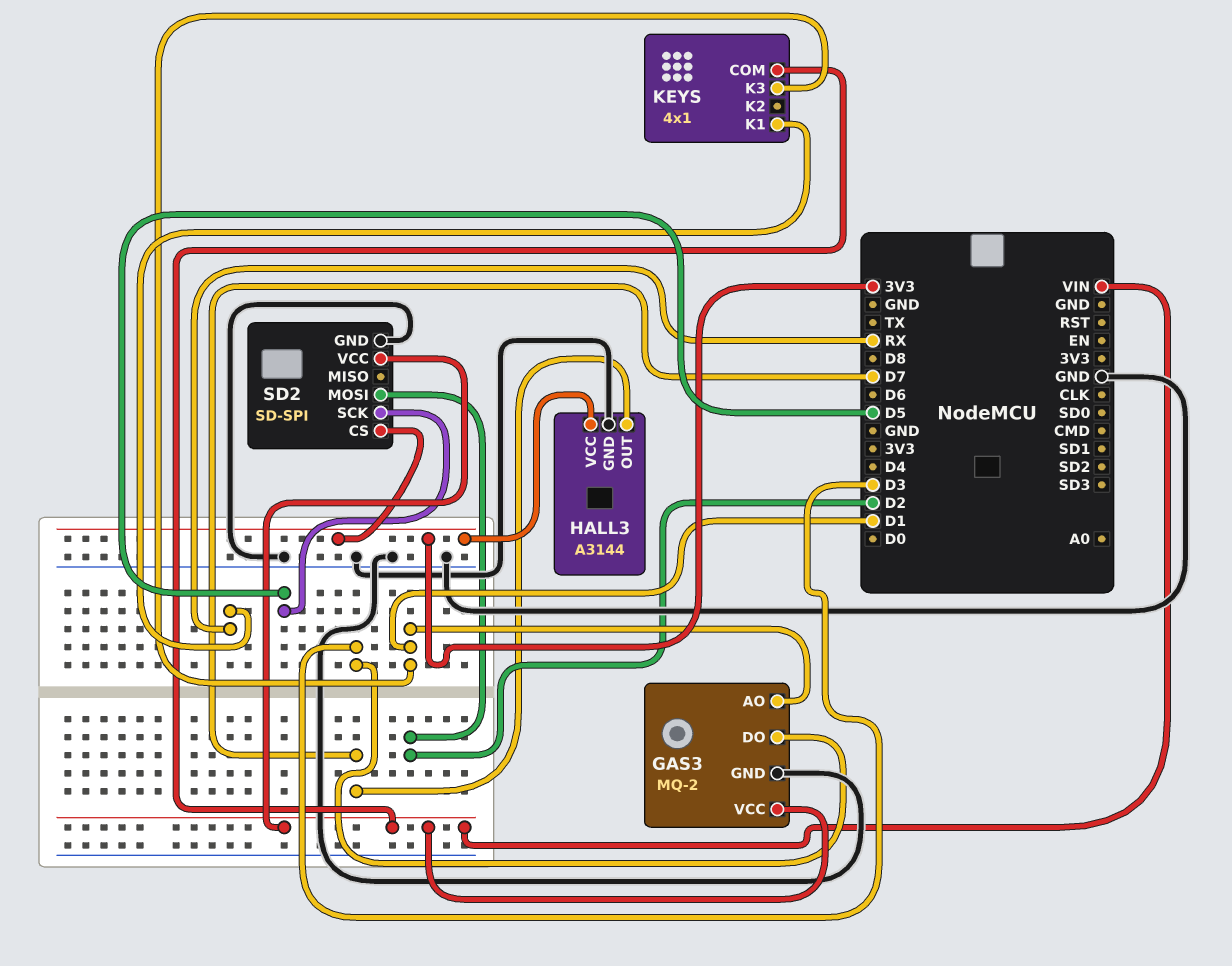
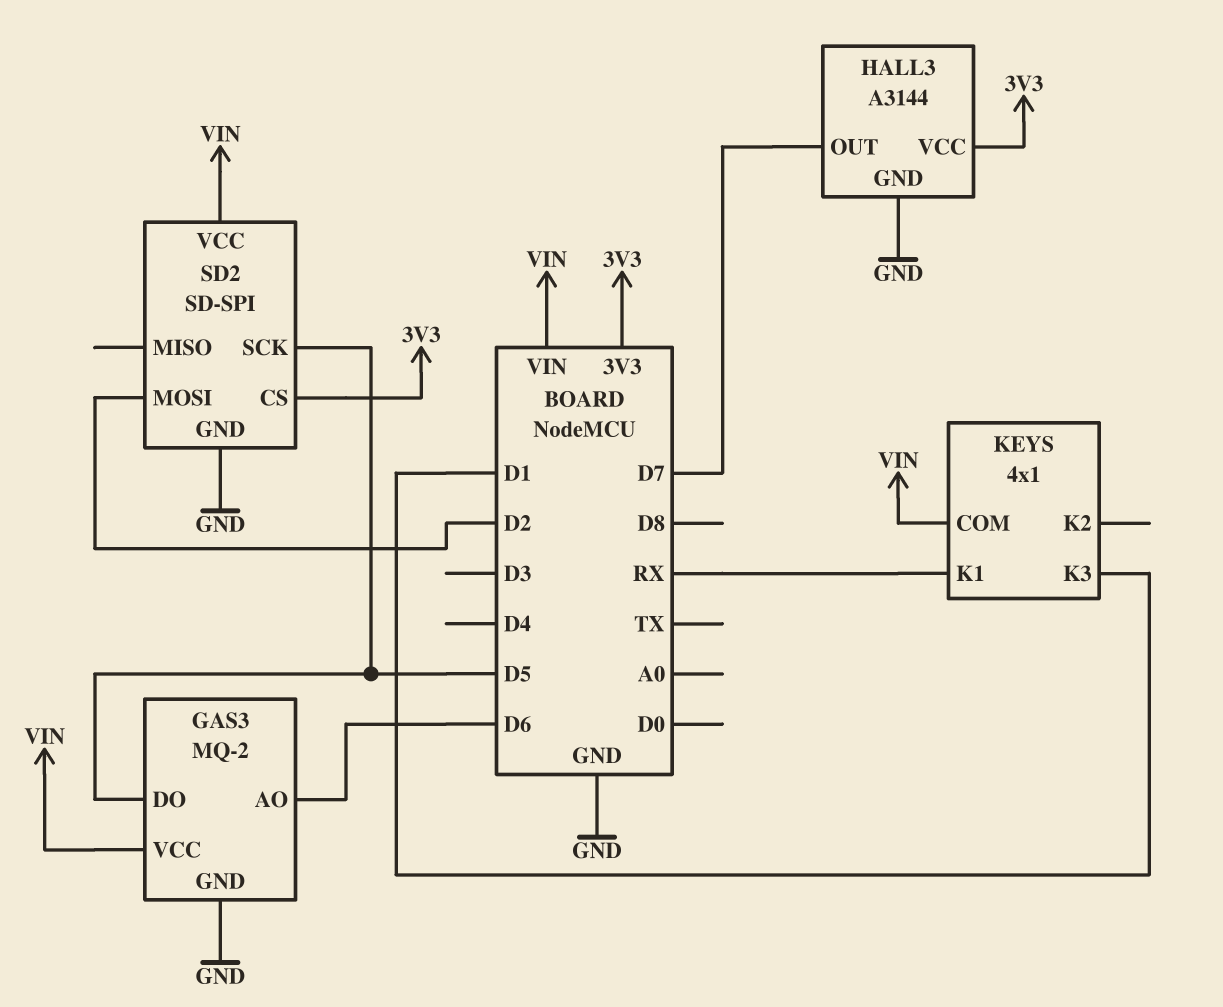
GAS3 pin AO: D1 -> D6
GAS3 pin DO: D3 -> D5

